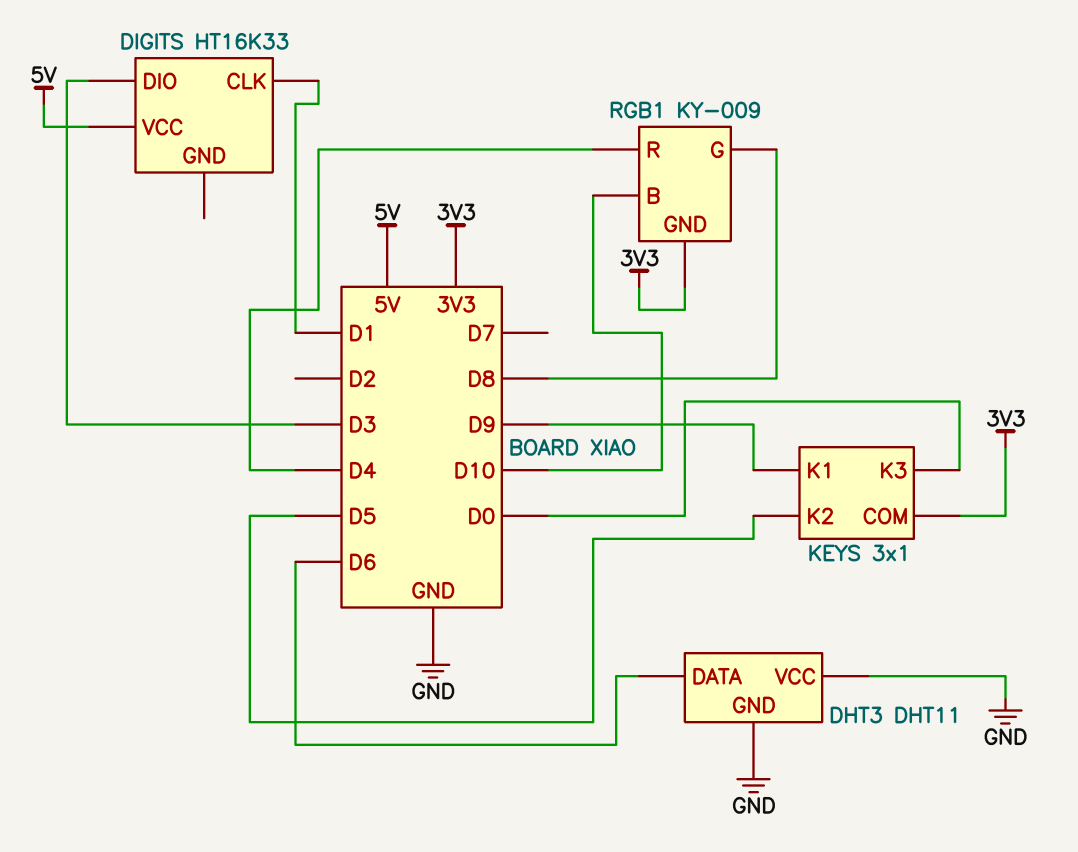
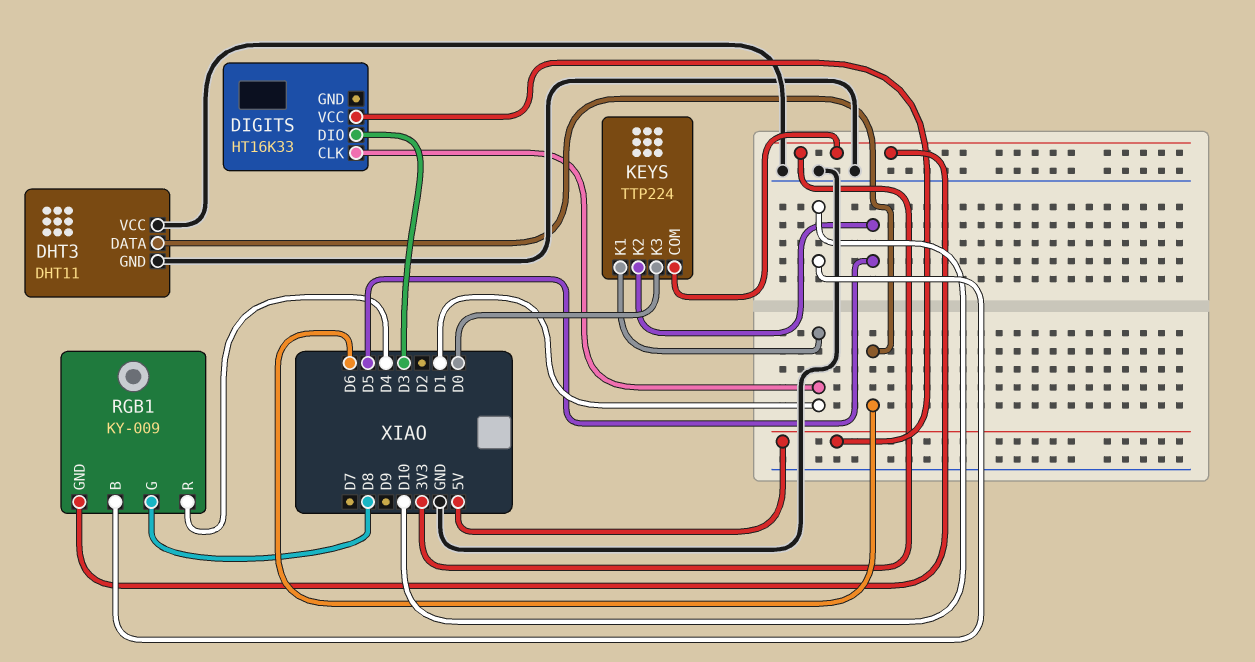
KEYS: 3x1 -> TTP224
KEYS pin K1: D9 -> D1

